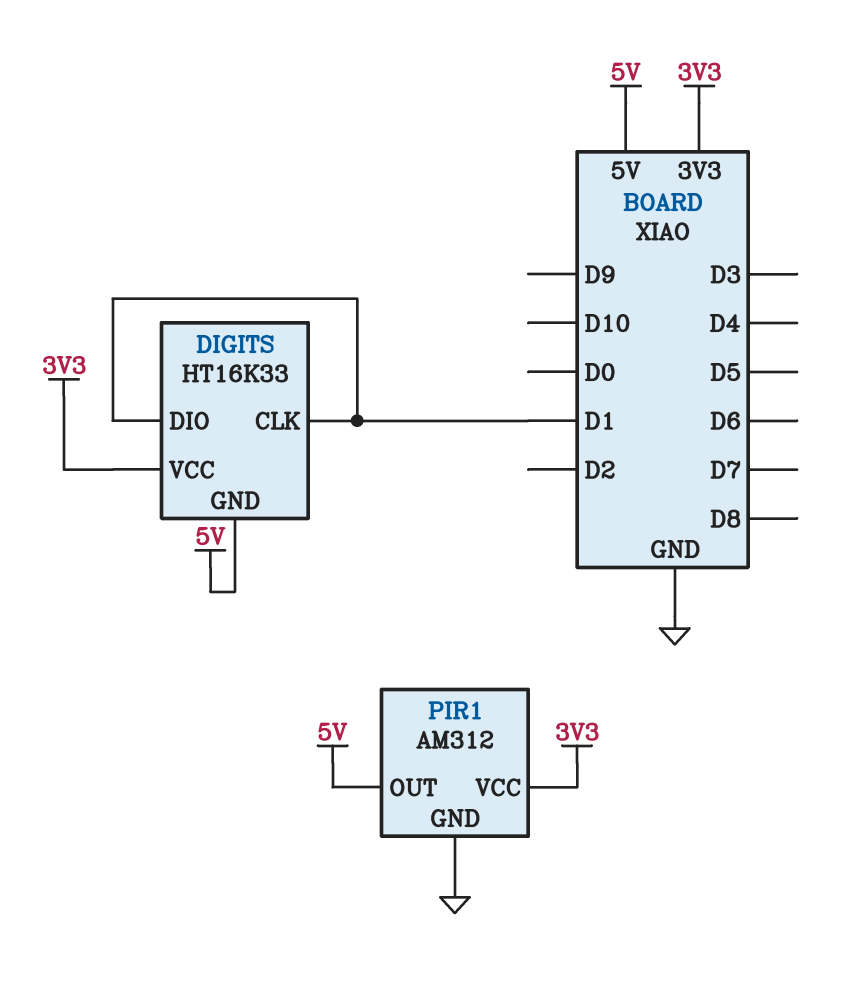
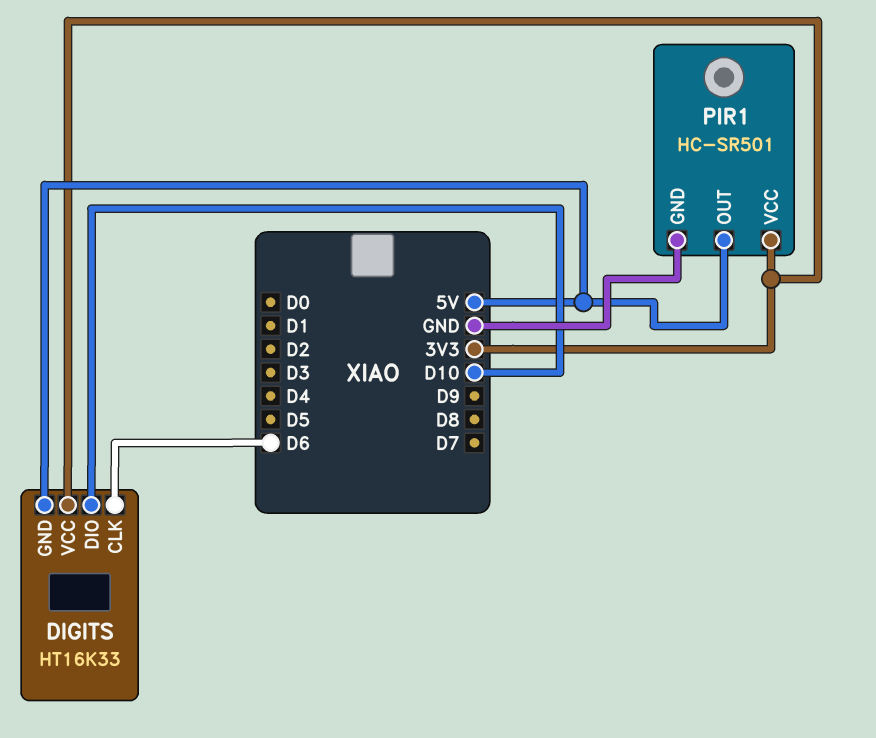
DIGITS pin CLK: D1 -> D6
DIGITS pin DIO: D1 -> D10
PIR1: AM312 -> HC-SR501

